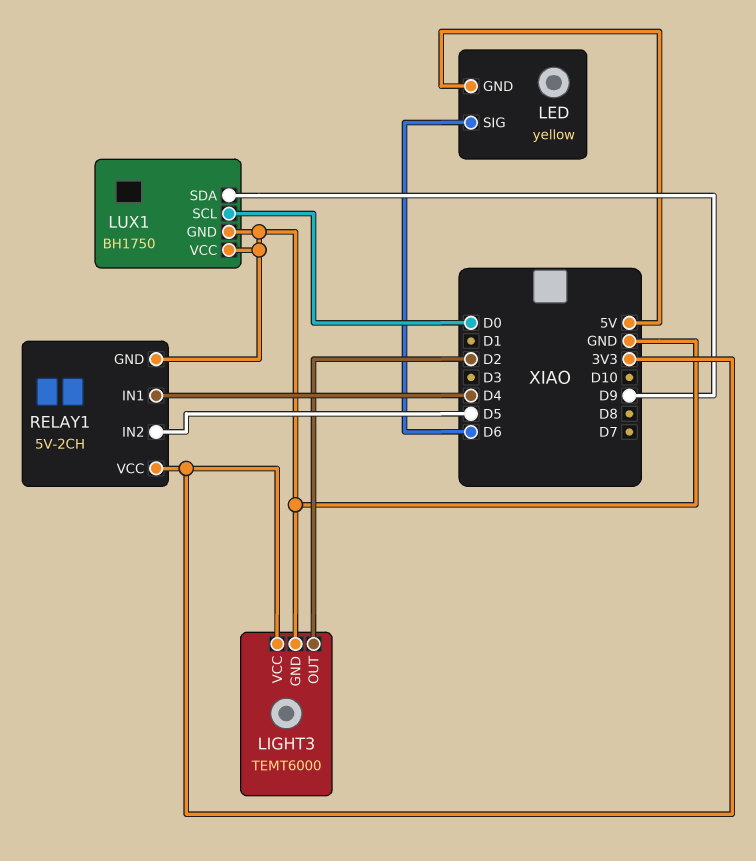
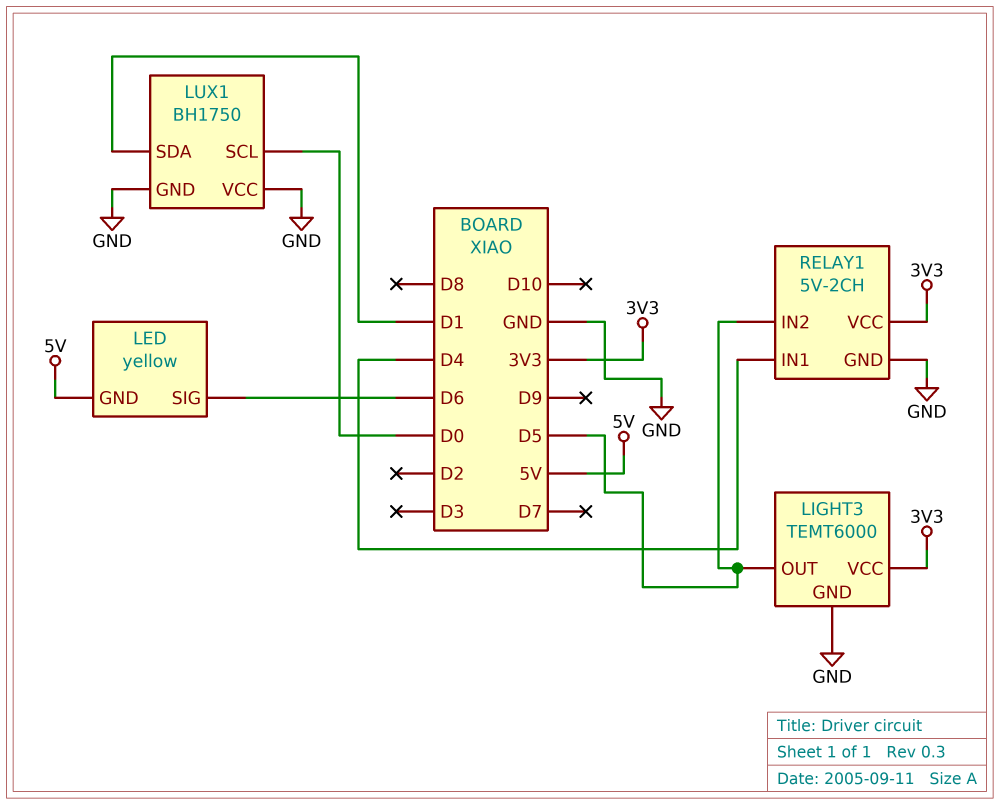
LIGHT3 pin OUT: D2 -> D5
LUX1 pin SDA: D9 -> D1

